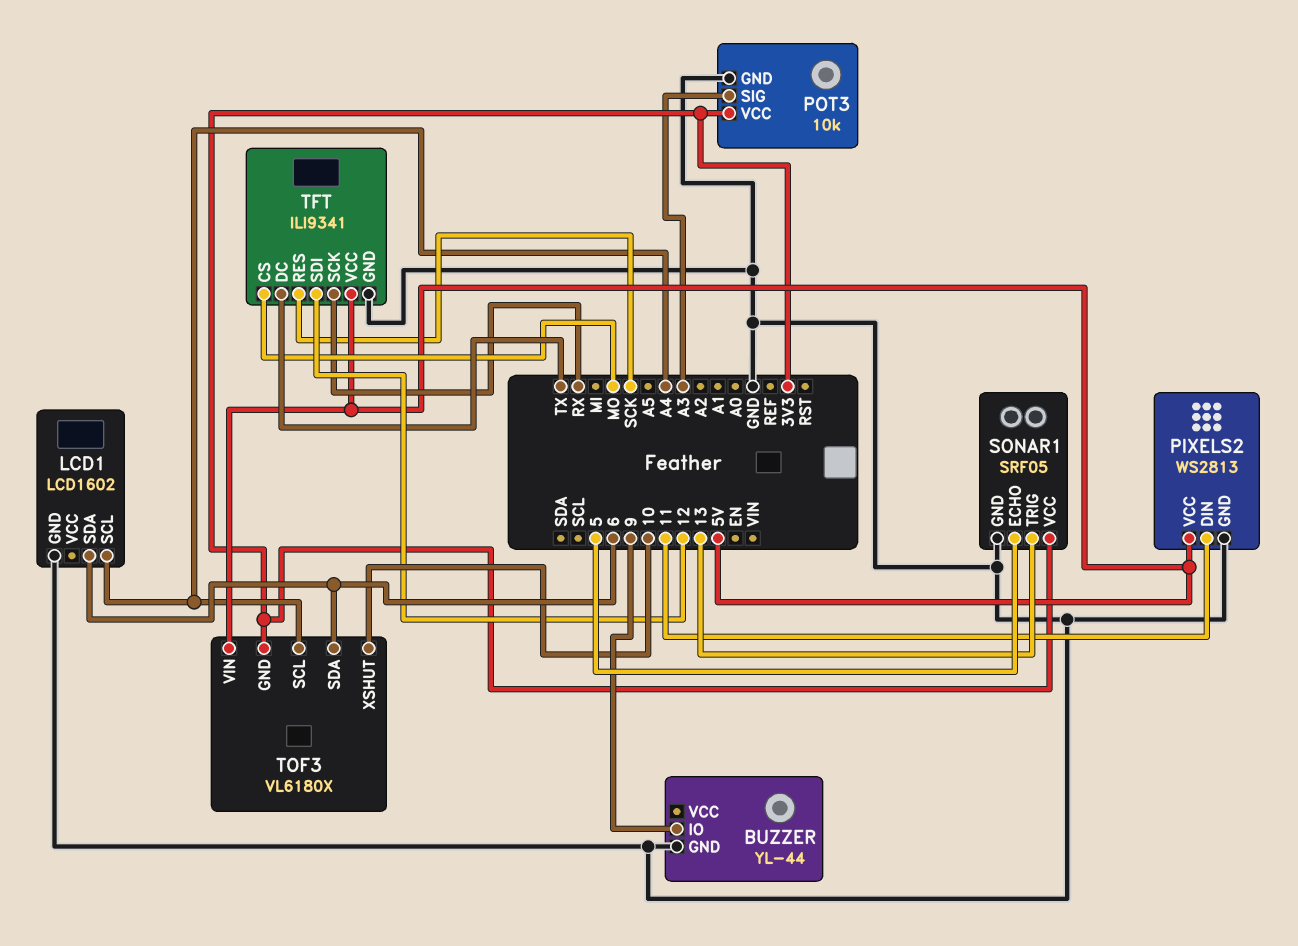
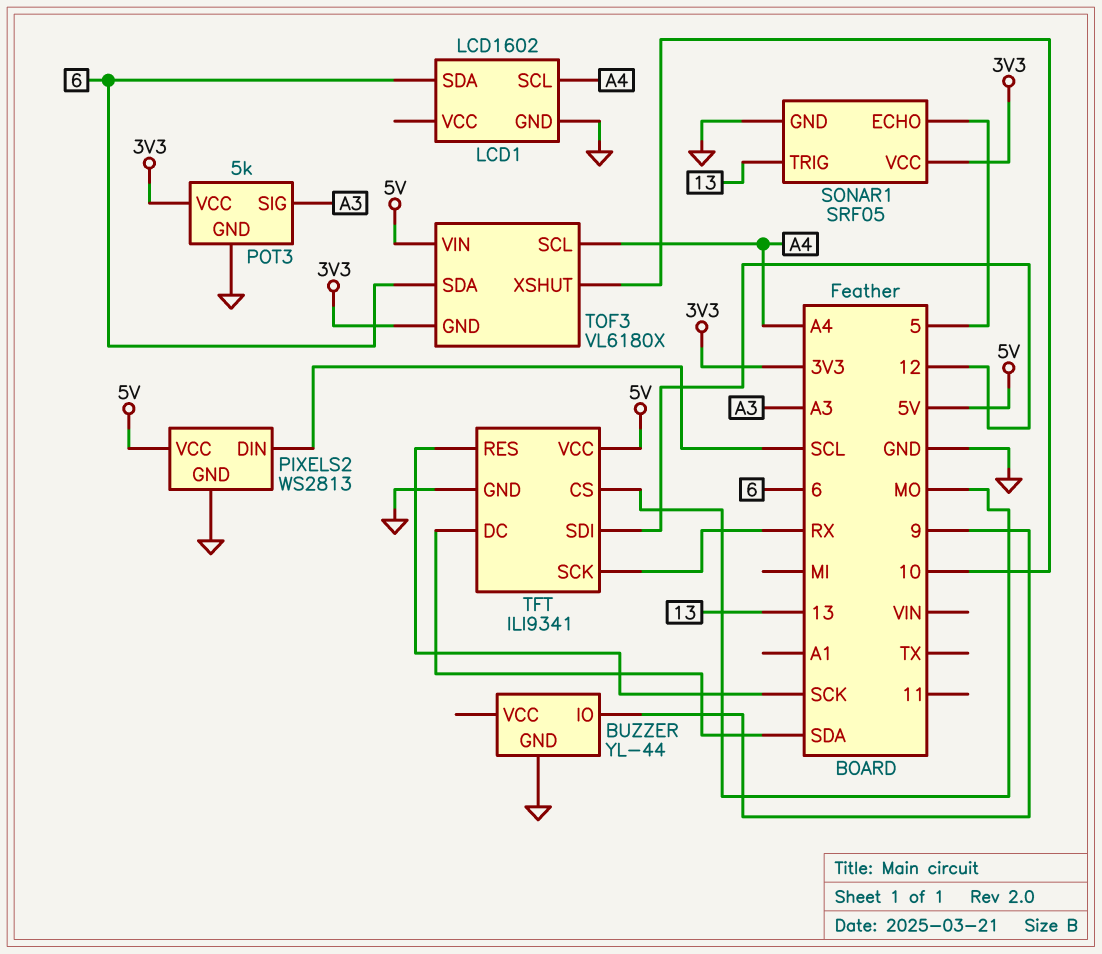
PIXELS2 pin DIN: 11 -> SCL
POT3: 10k -> 5k
TFT pin DC: TX -> SDA

